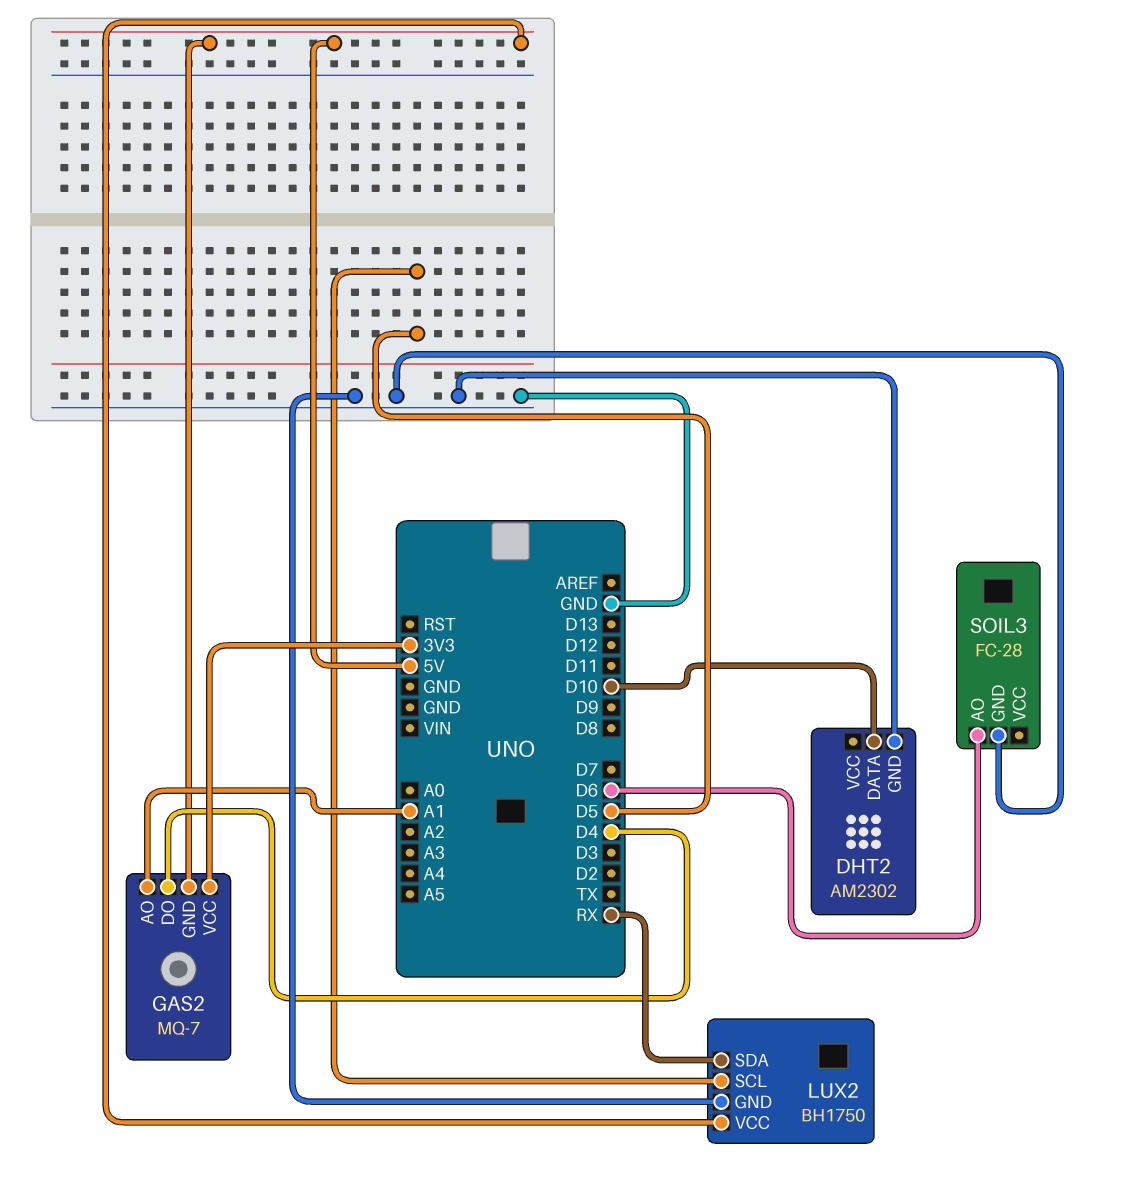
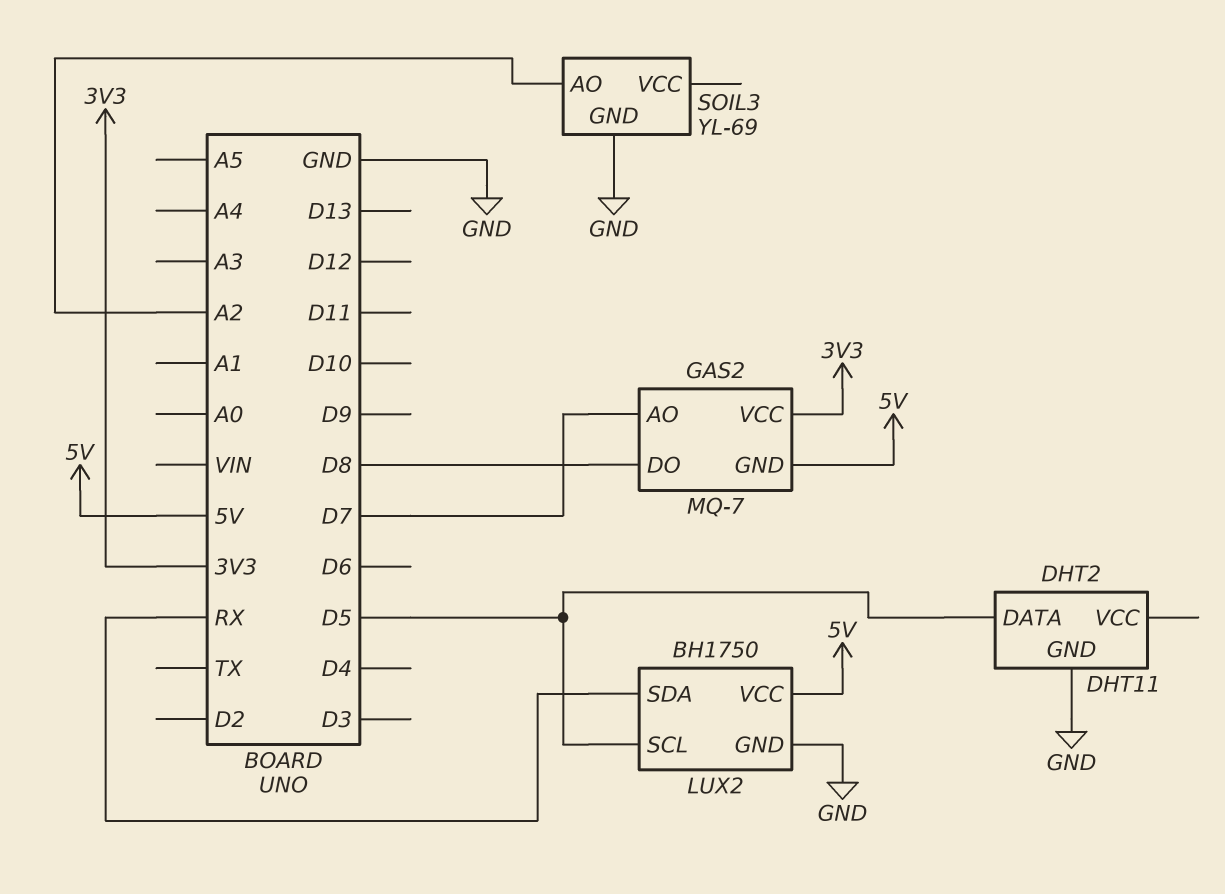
DHT2: AM2302 -> DHT11
DHT2 pin DATA: D10 -> D5
GAS2 pin AO: A1 -> D7
GAS2 pin DO: D4 -> D8
SOIL3: FC-28 -> YL-69
SOIL3 pin AO: D6 -> A2

